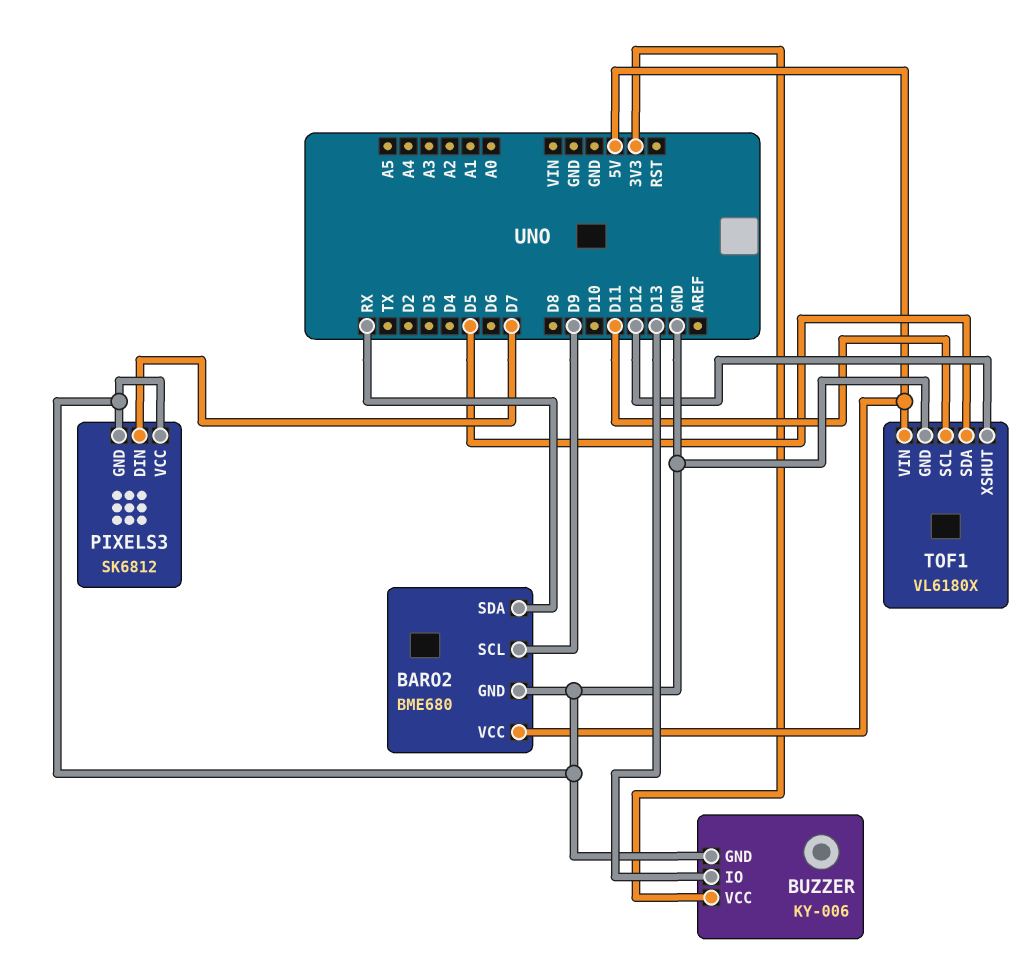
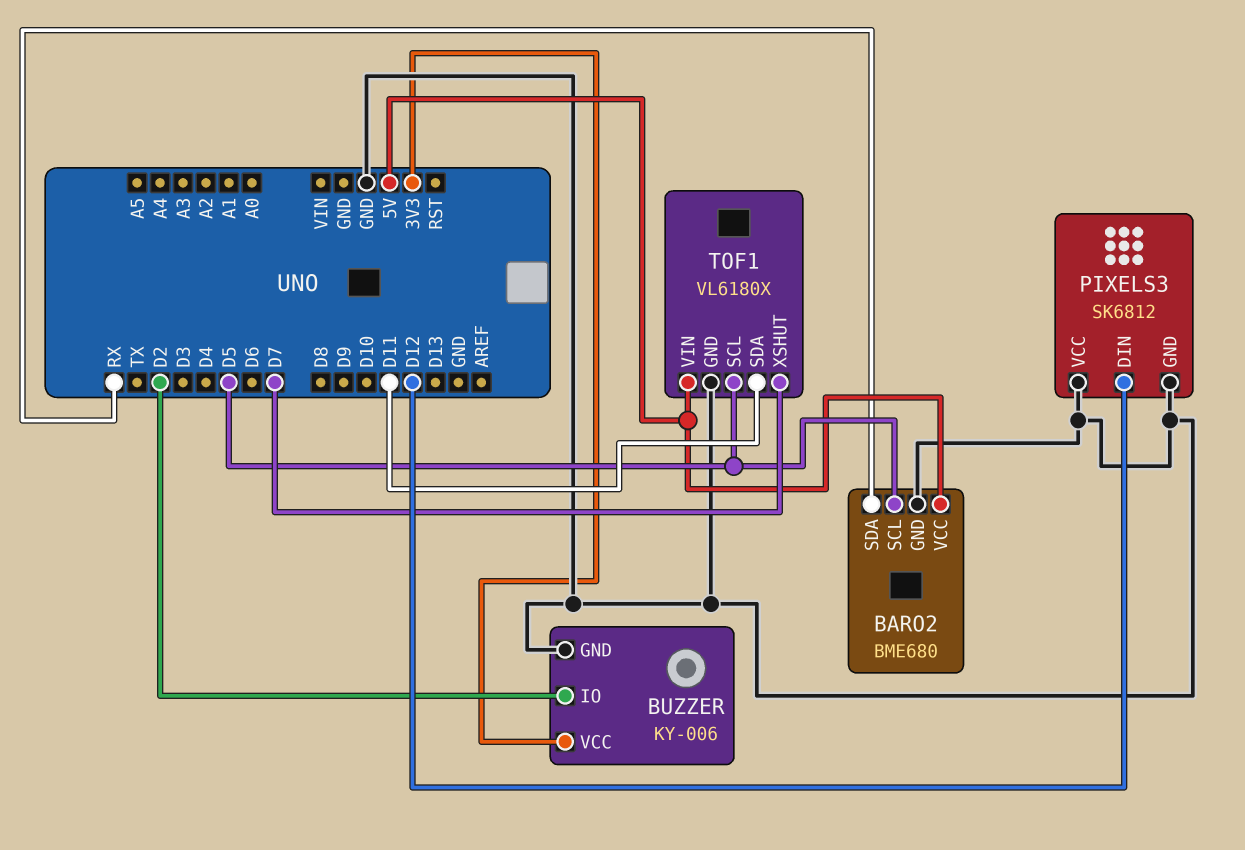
BARO2 pin SCL: D9 -> D5
BUZZER pin IO: D13 -> D2
PIXELS3 pin DIN: D7 -> D12
TOF1 pin SCL: D11 -> D5
TOF1 pin SDA: D5 -> D11
TOF1 pin XSHUT: D12 -> D7

